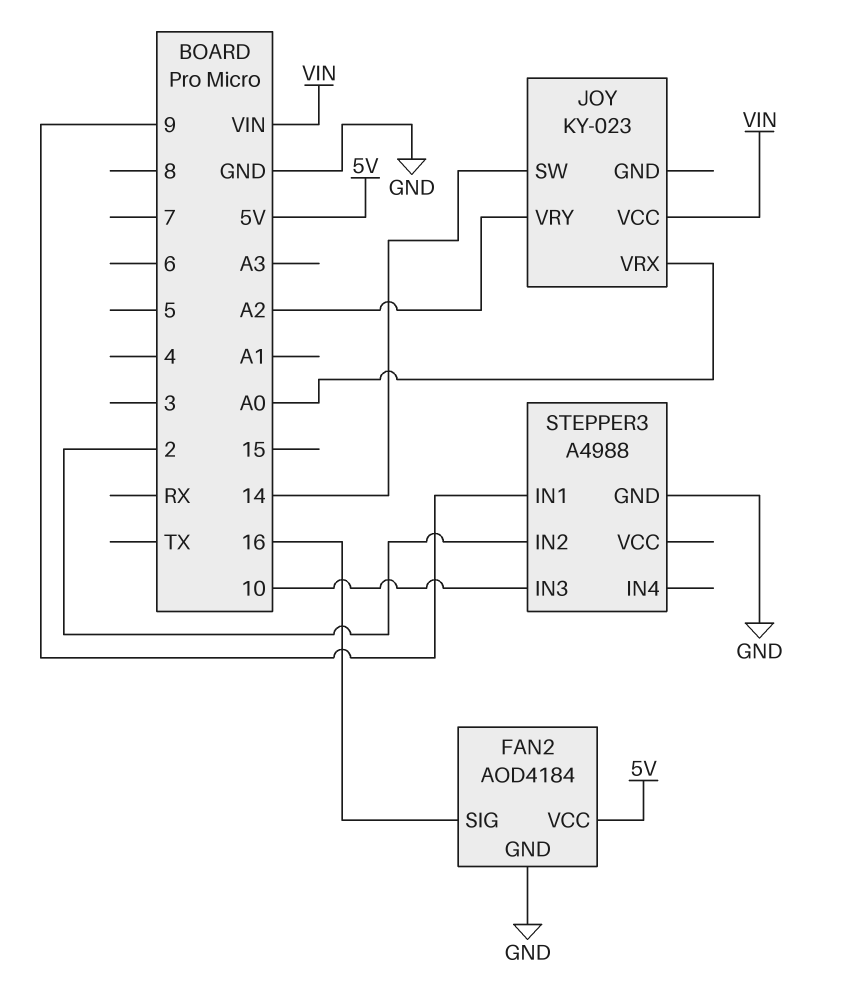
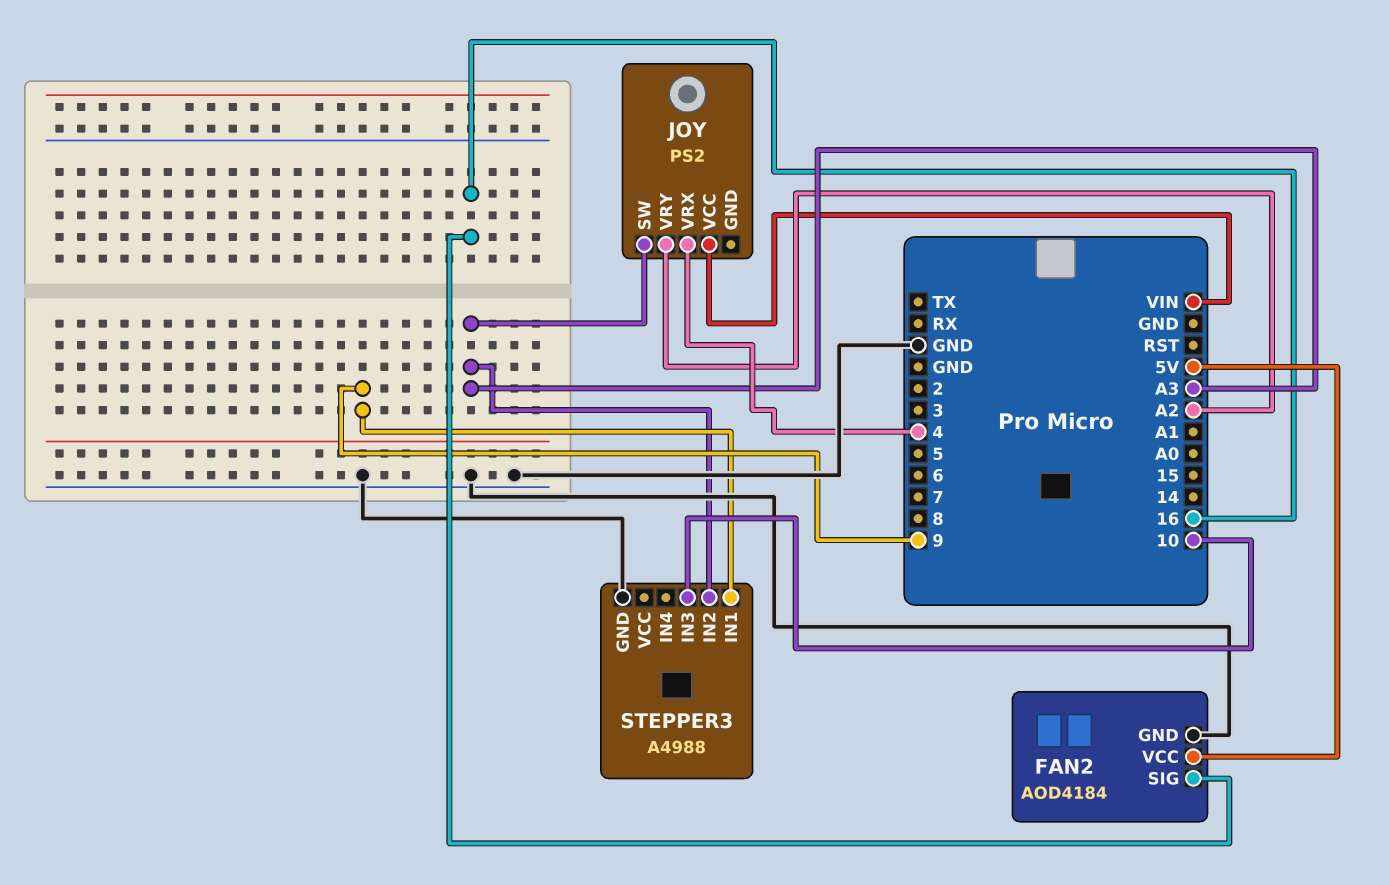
JOY: KY-023 -> PS2
JOY pin SW: 14 -> A3
JOY pin VRX: A0 -> 4
STEPPER3 pin IN2: 2 -> A3

